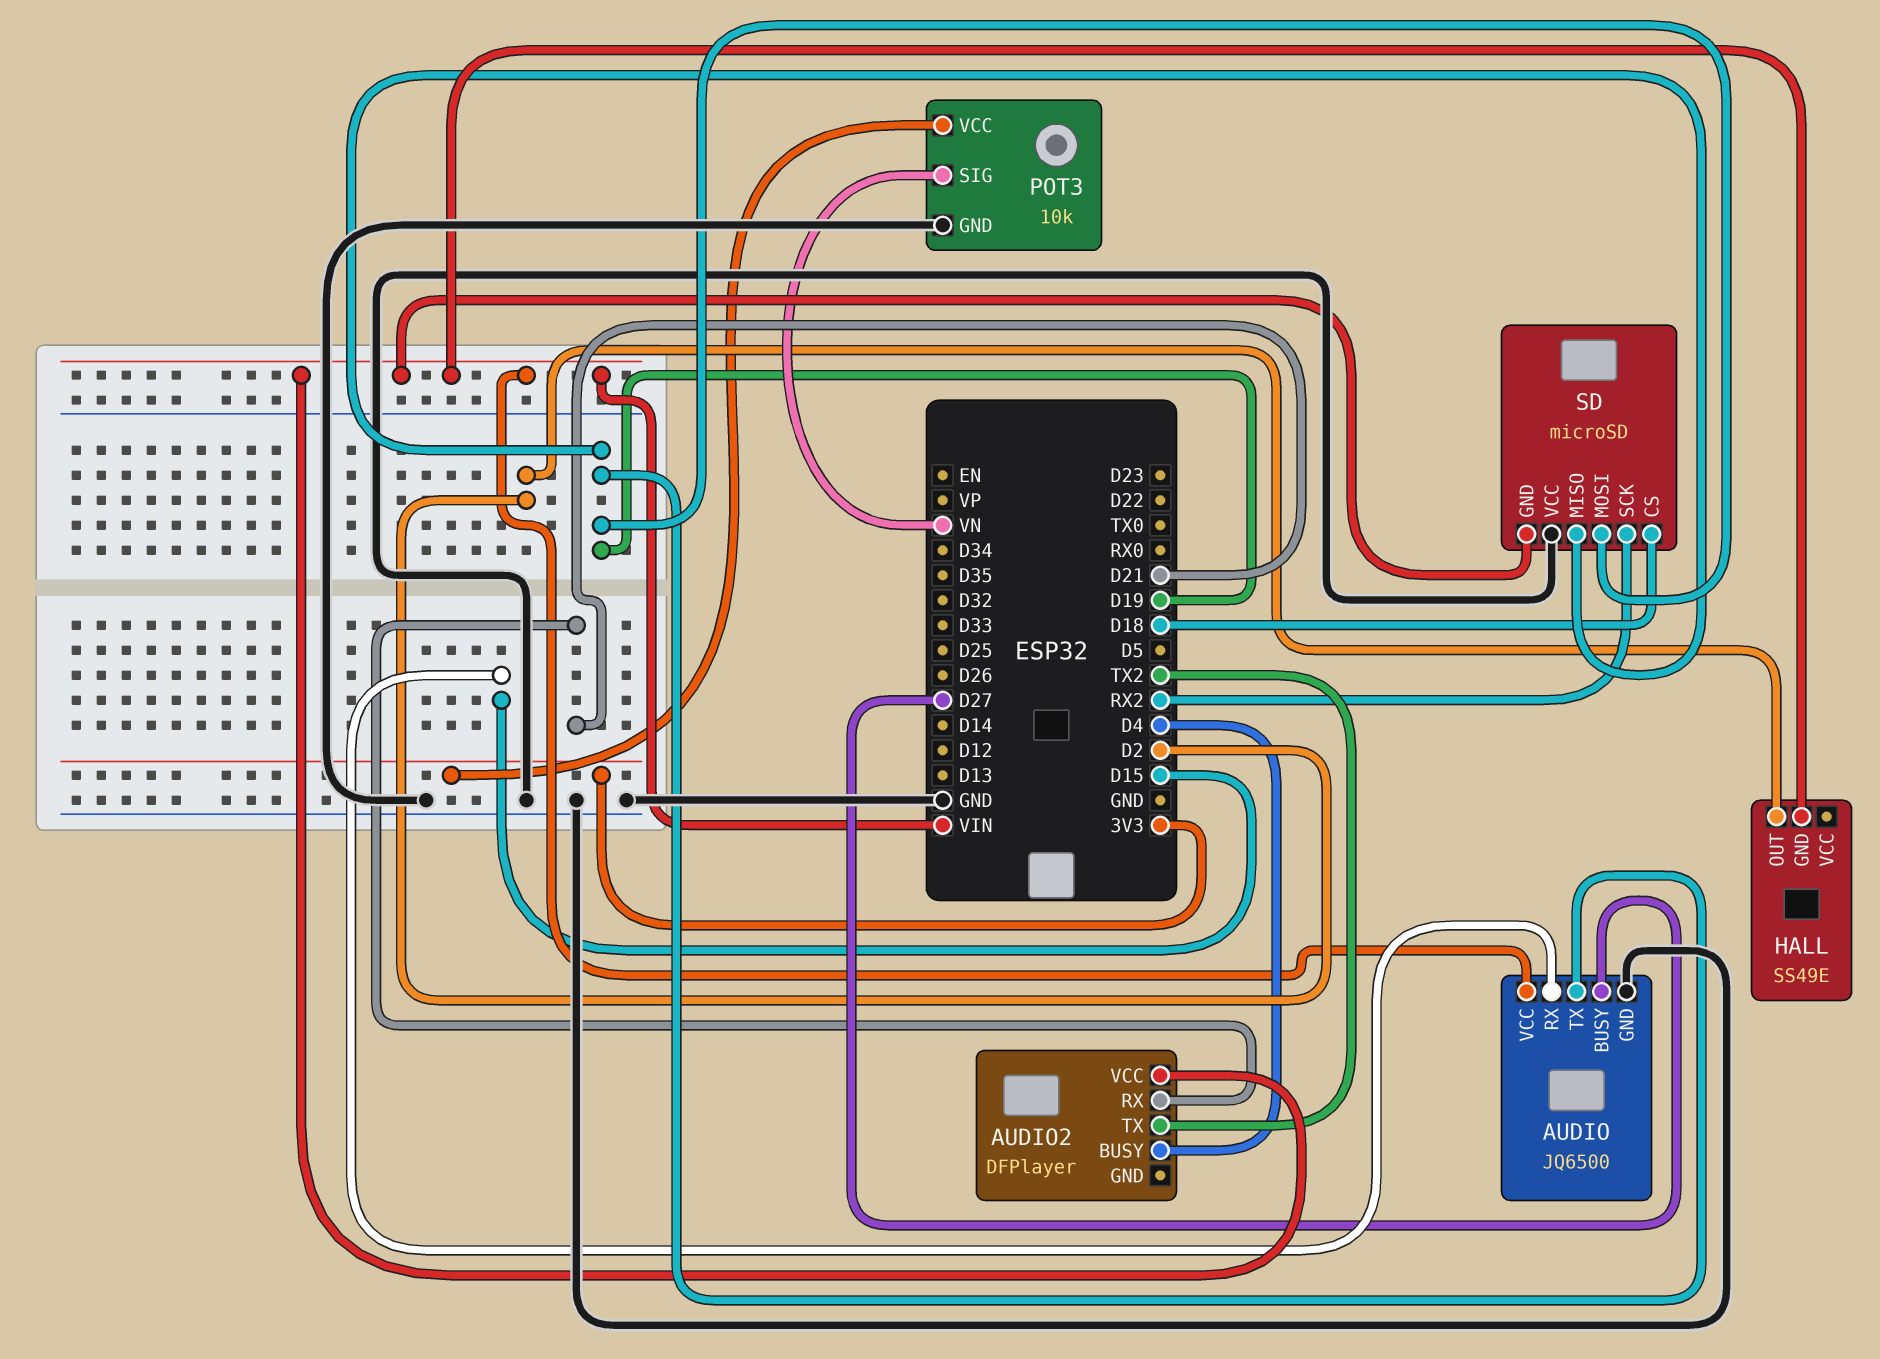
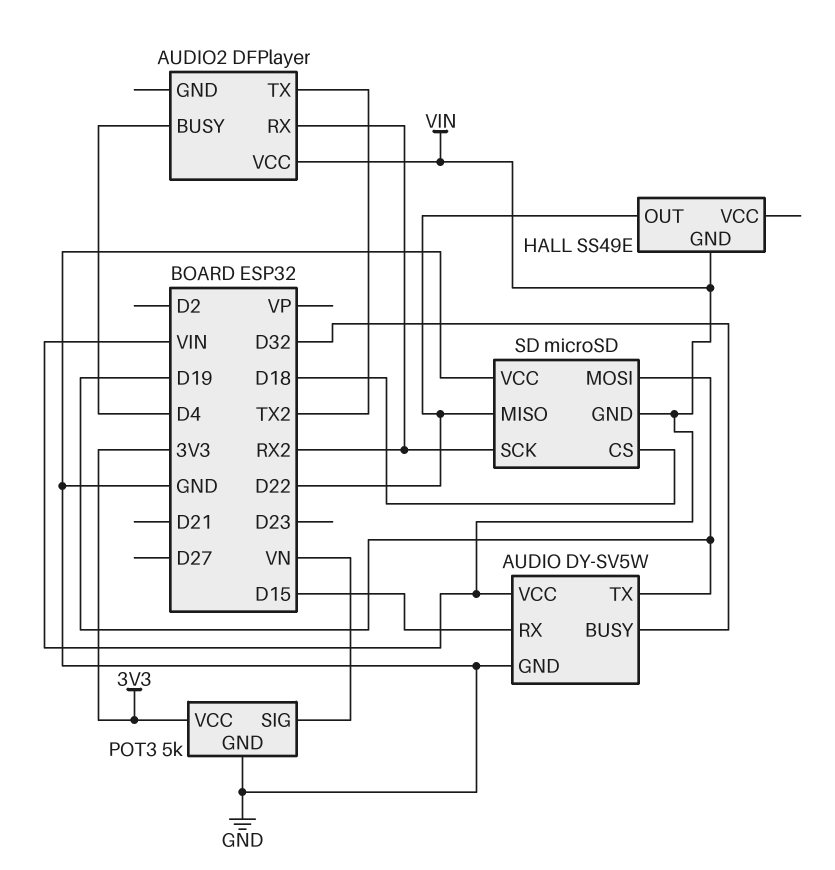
AUDIO: JQ6500 -> DY-SV5W
AUDIO pin BUSY: D27 -> D32
AUDIO2 pin RX: D21 -> RX2
HALL pin OUT: D2 -> D22
POT3: 10k -> 5k
SD pin MISO: D19 -> D22

